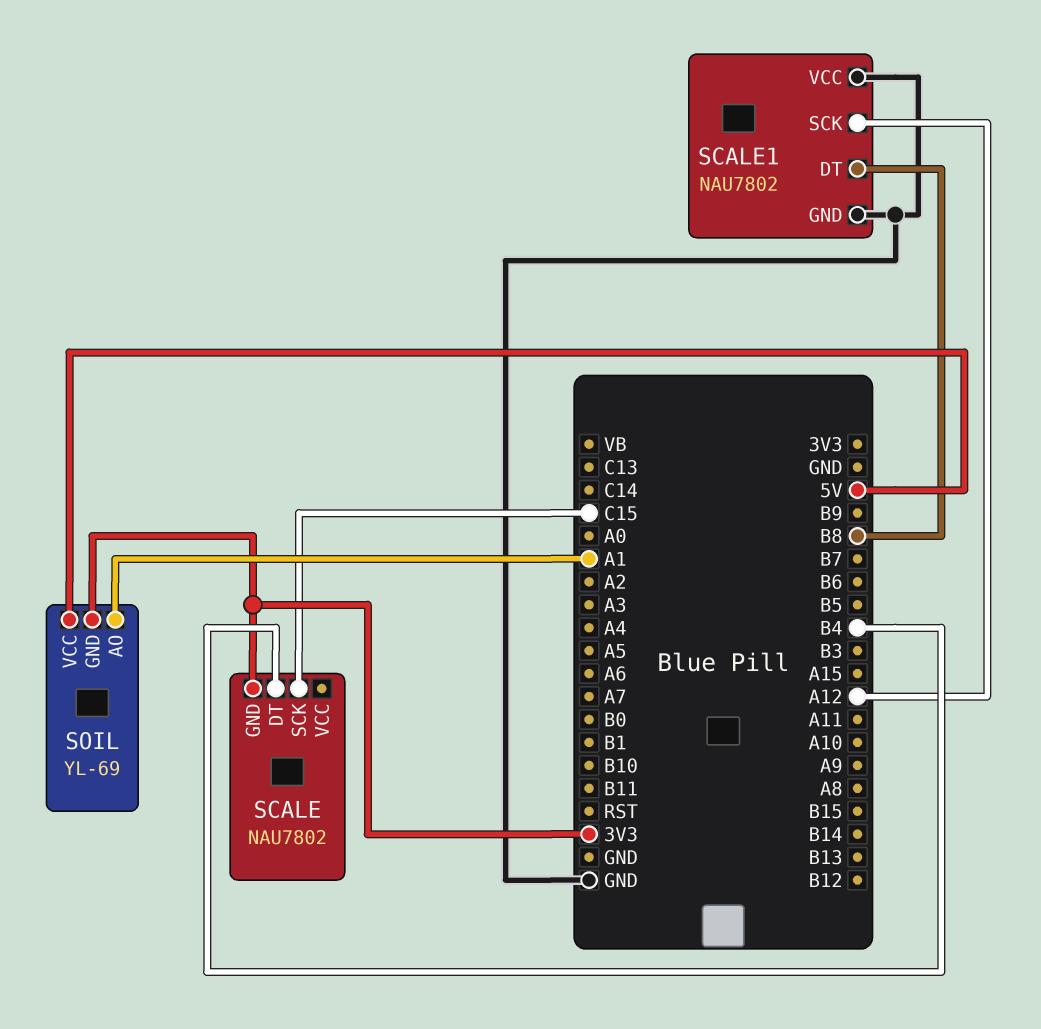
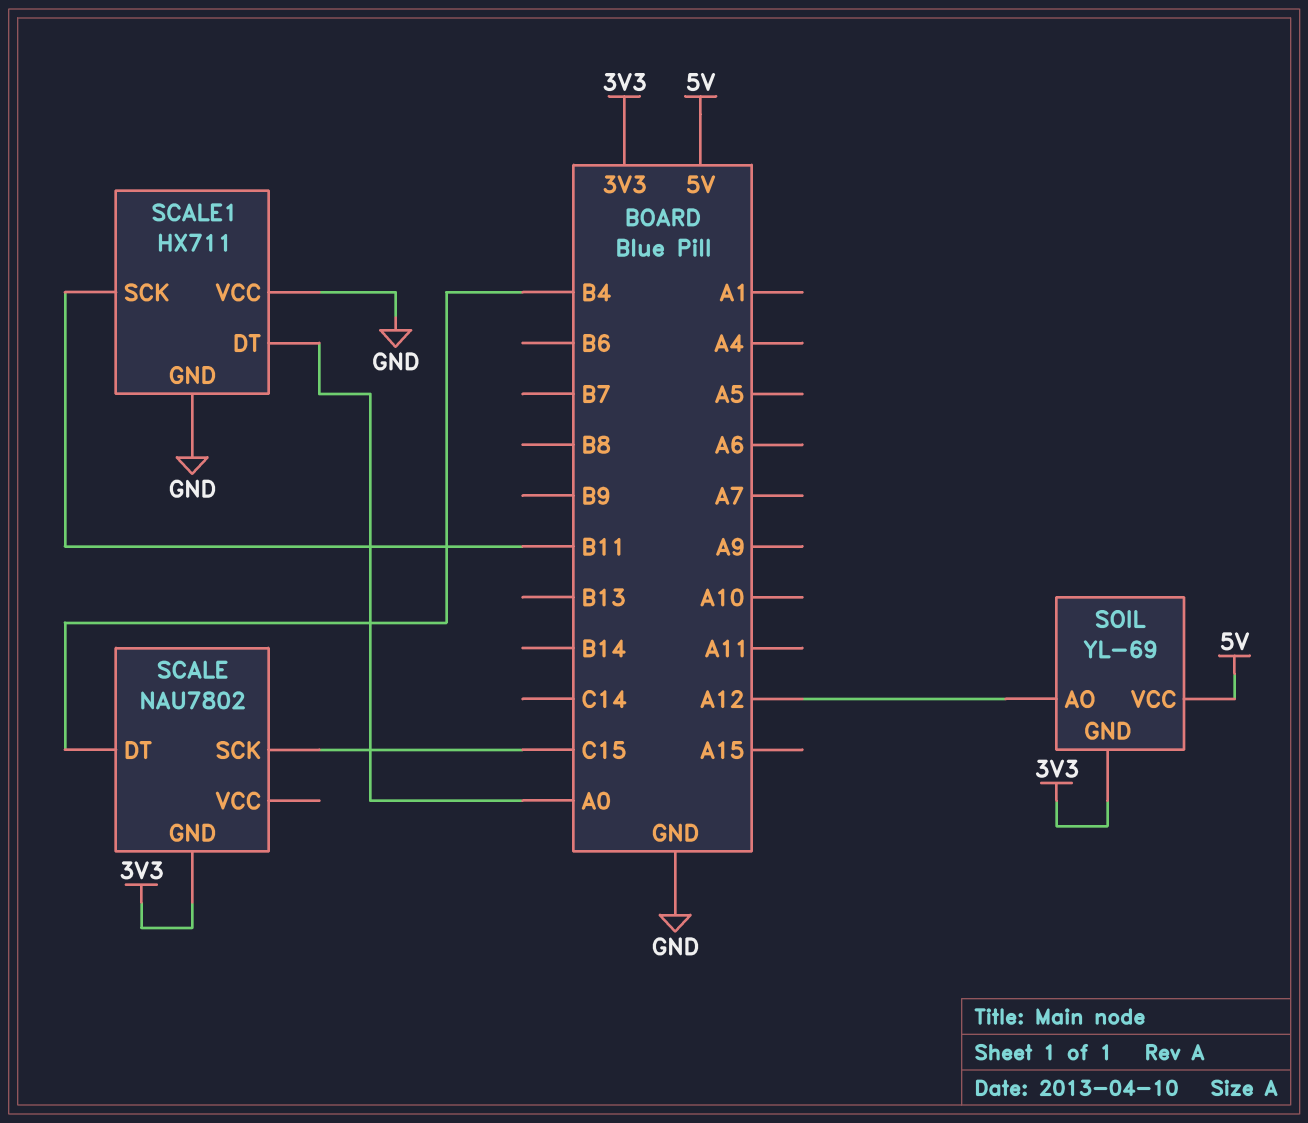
SCALE1: NAU7802 -> HX711
SCALE1 pin DT: B8 -> A0
SCALE1 pin SCK: A12 -> B11
SOIL pin AO: A1 -> A12

